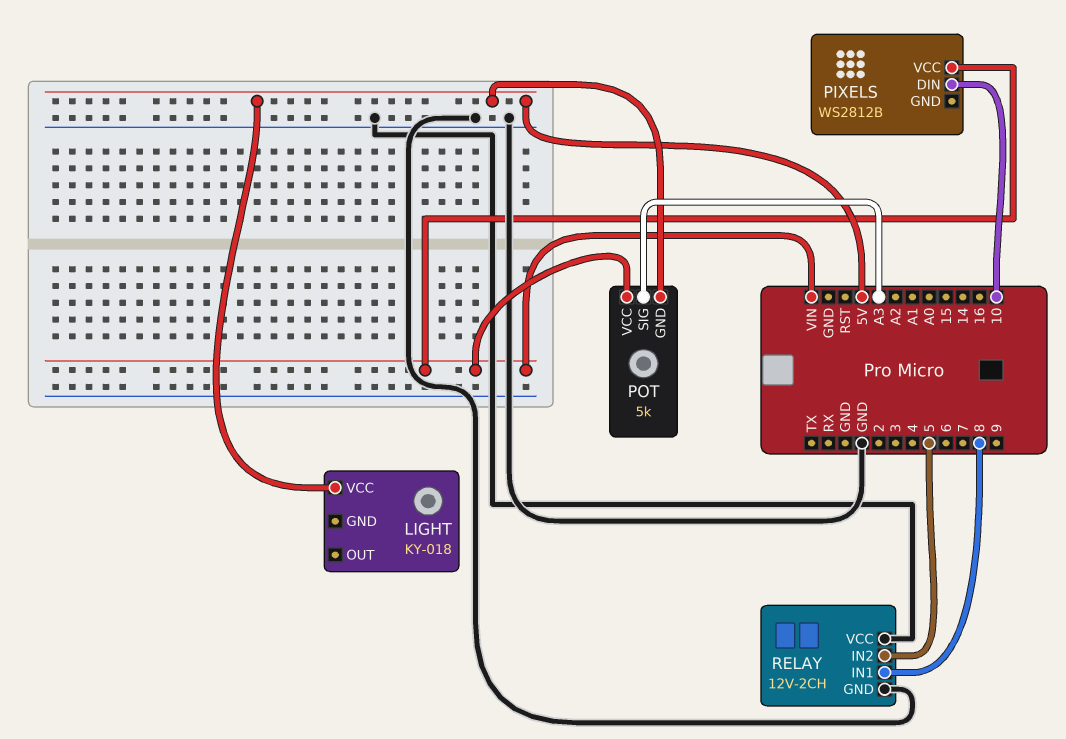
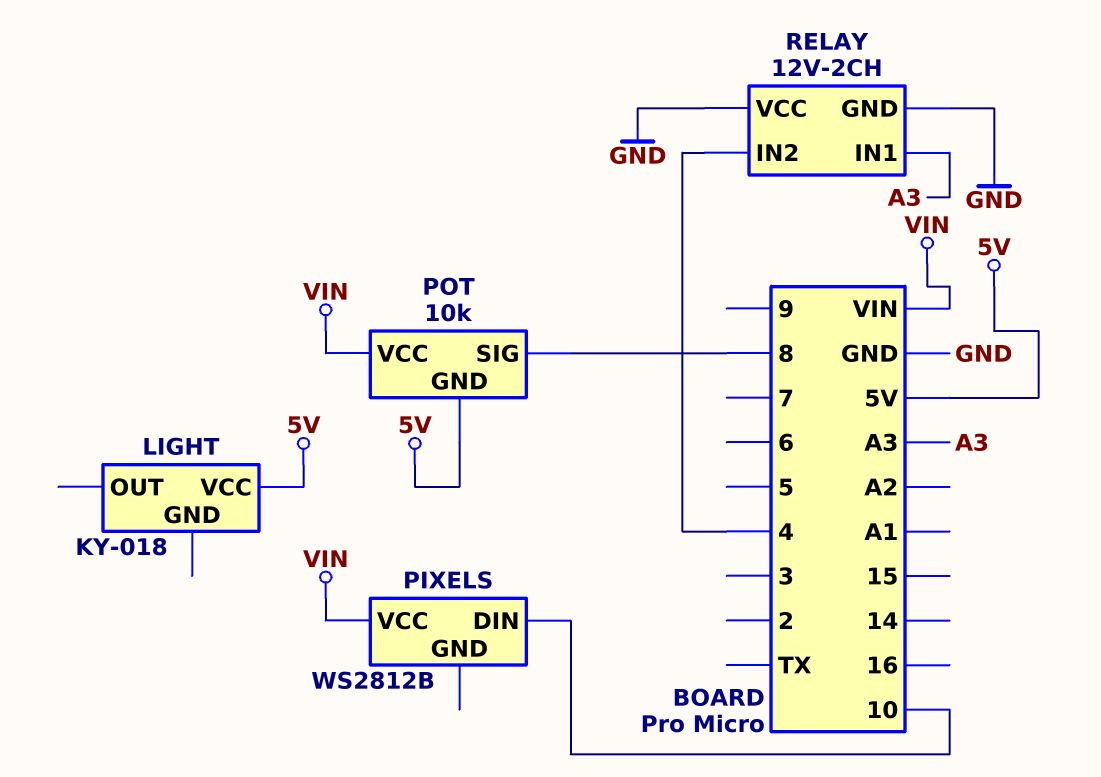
POT: 5k -> 10k
POT pin SIG: A3 -> 8
RELAY pin IN1: 8 -> A3
RELAY pin IN2: 5 -> 4

